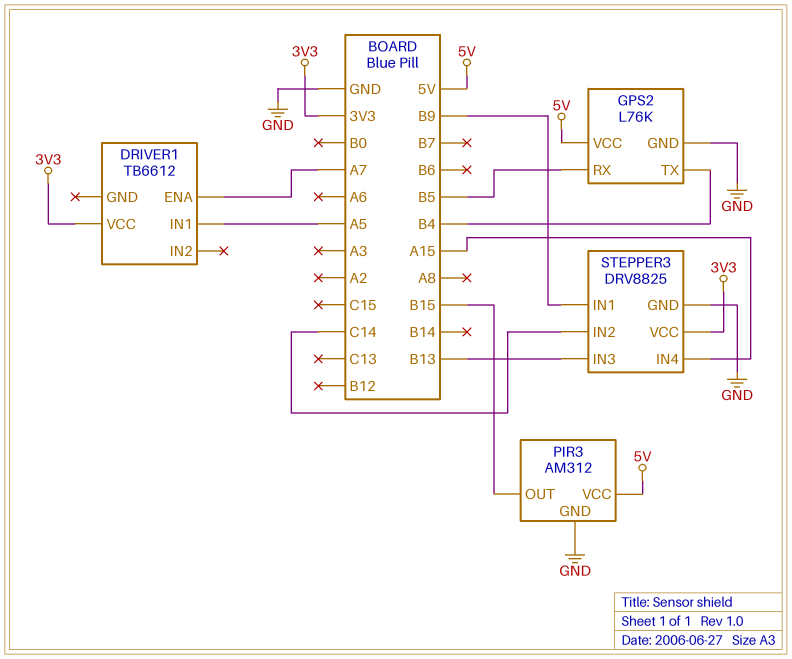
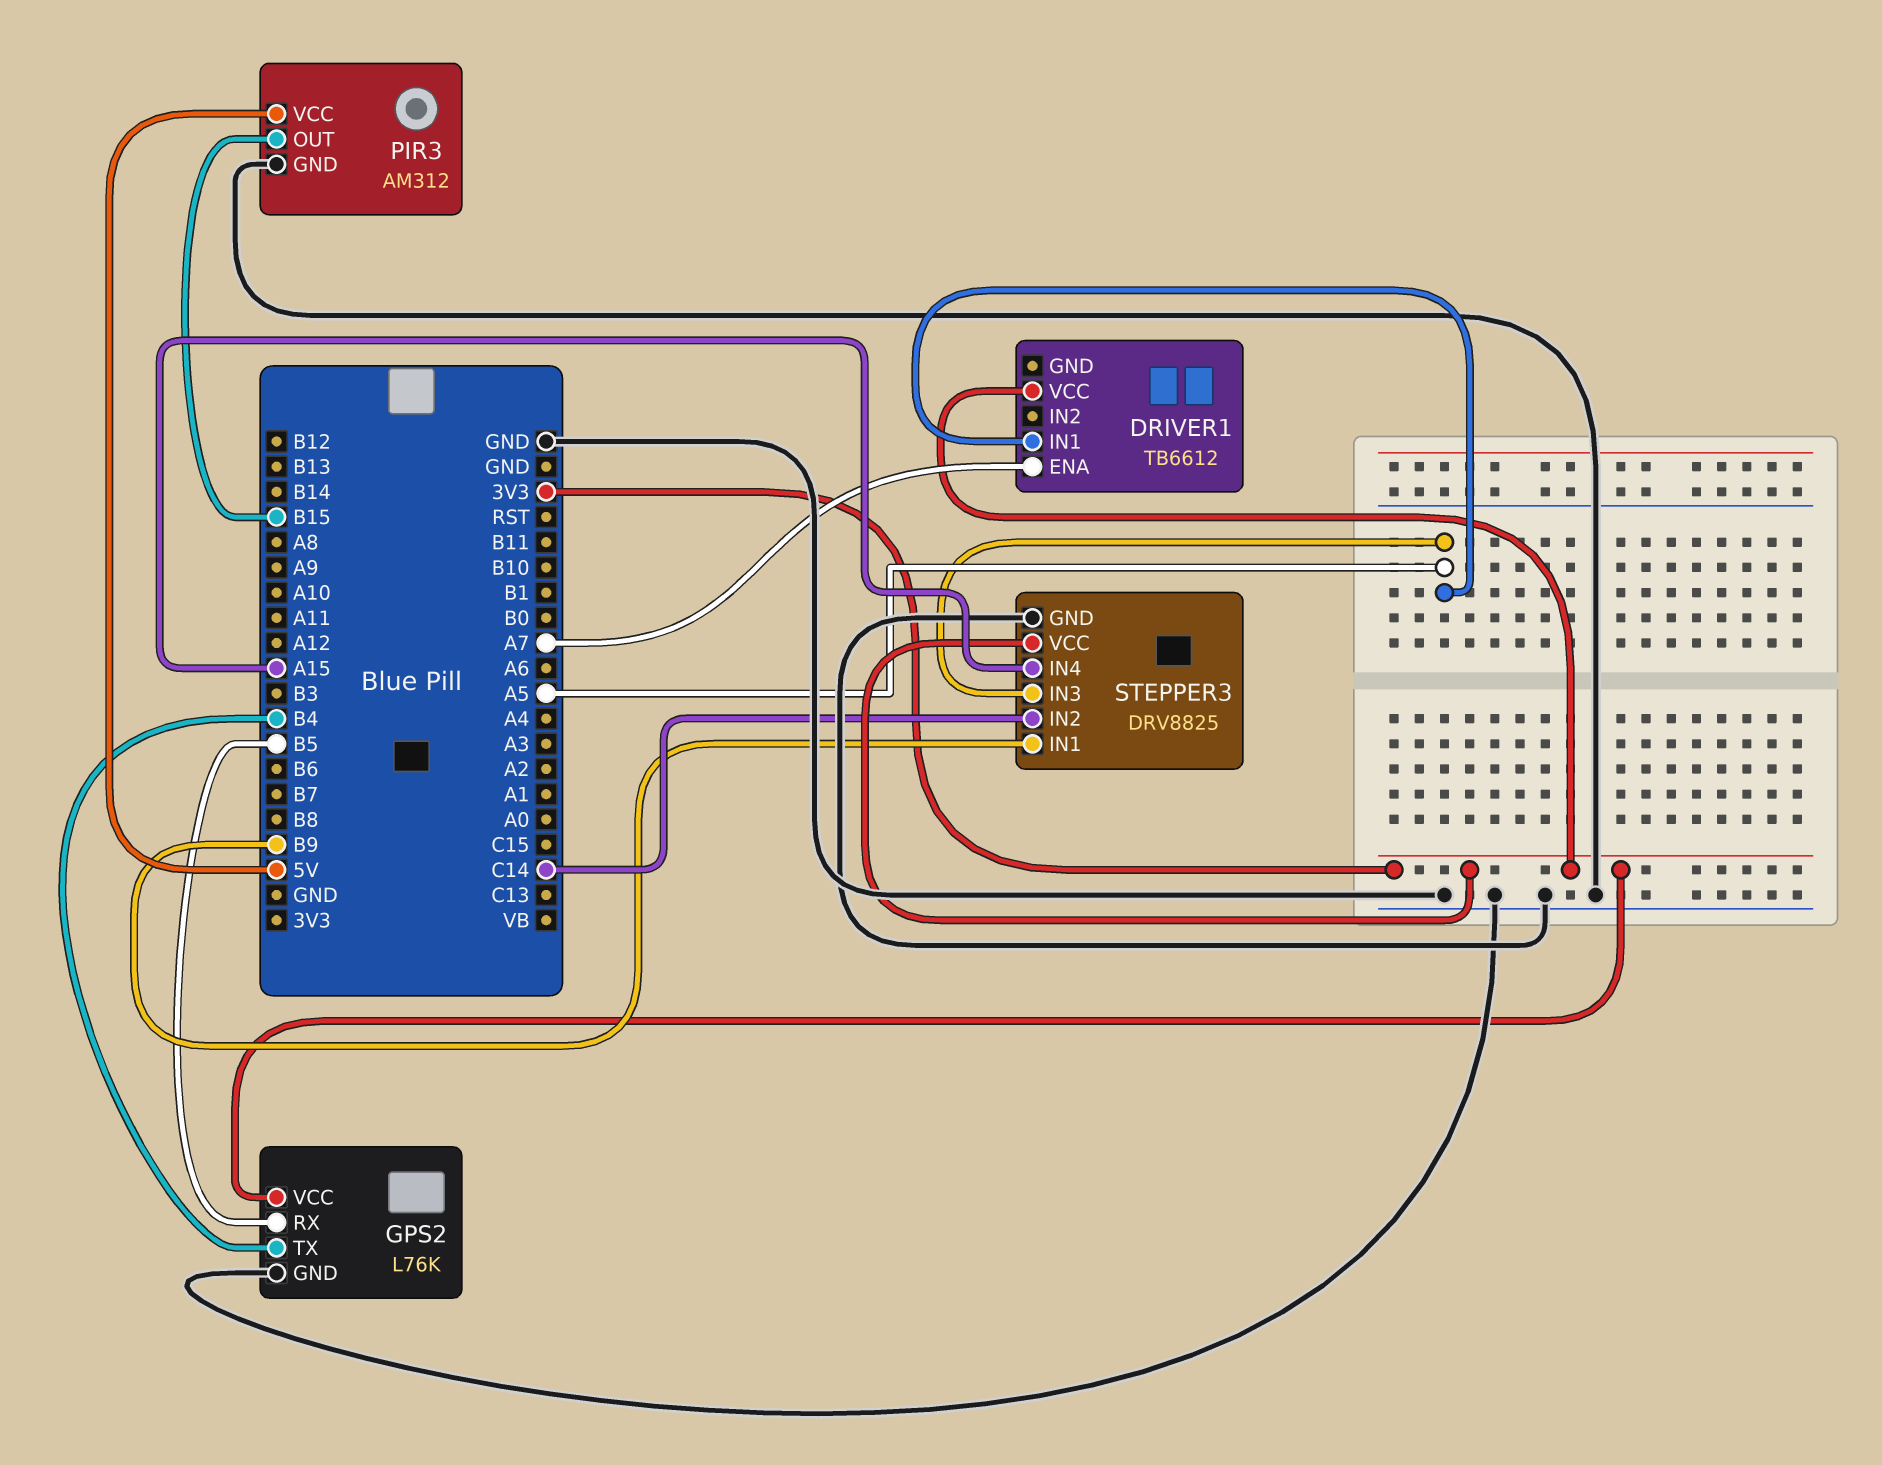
GPS2 pin VCC: 5V -> 3V3
STEPPER3 pin IN3: B13 -> A5

